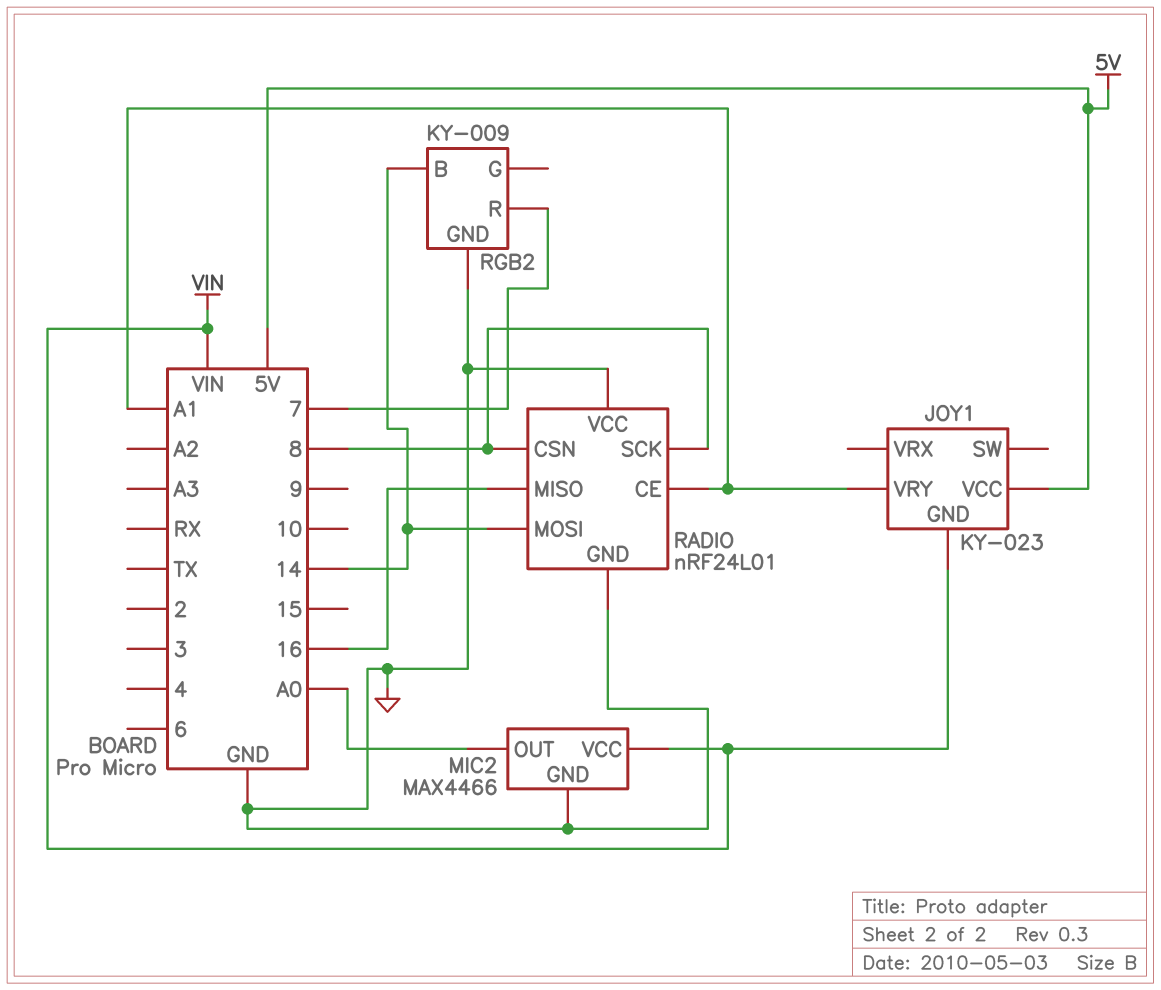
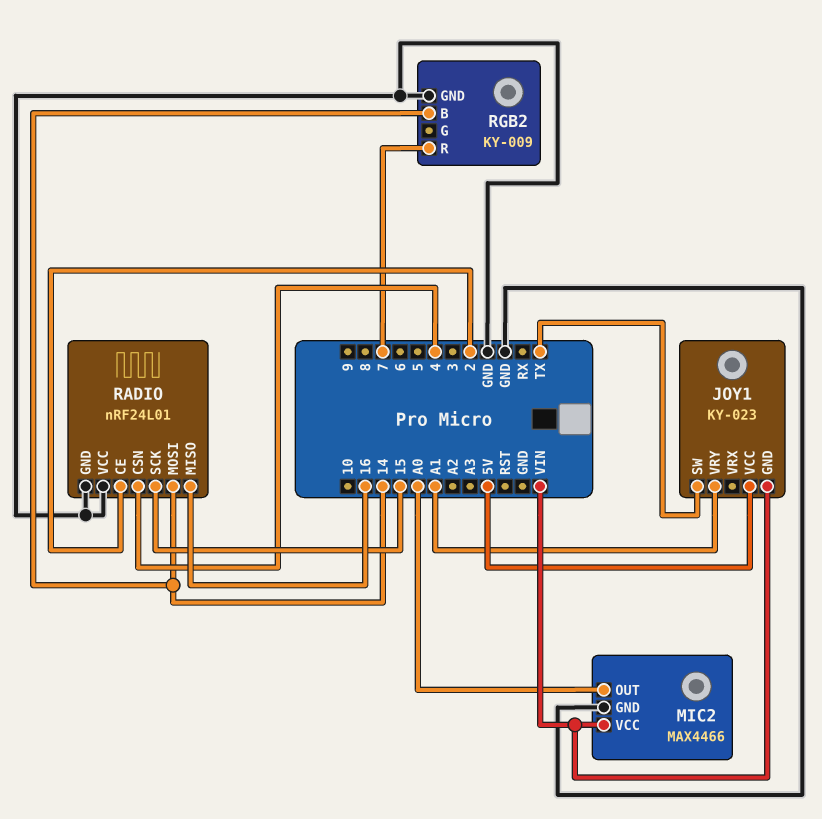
JOY1 pin SW: none -> TX
RADIO pin CE: A1 -> 2
RADIO pin CSN: 8 -> 4
RADIO pin SCK: 8 -> 15

